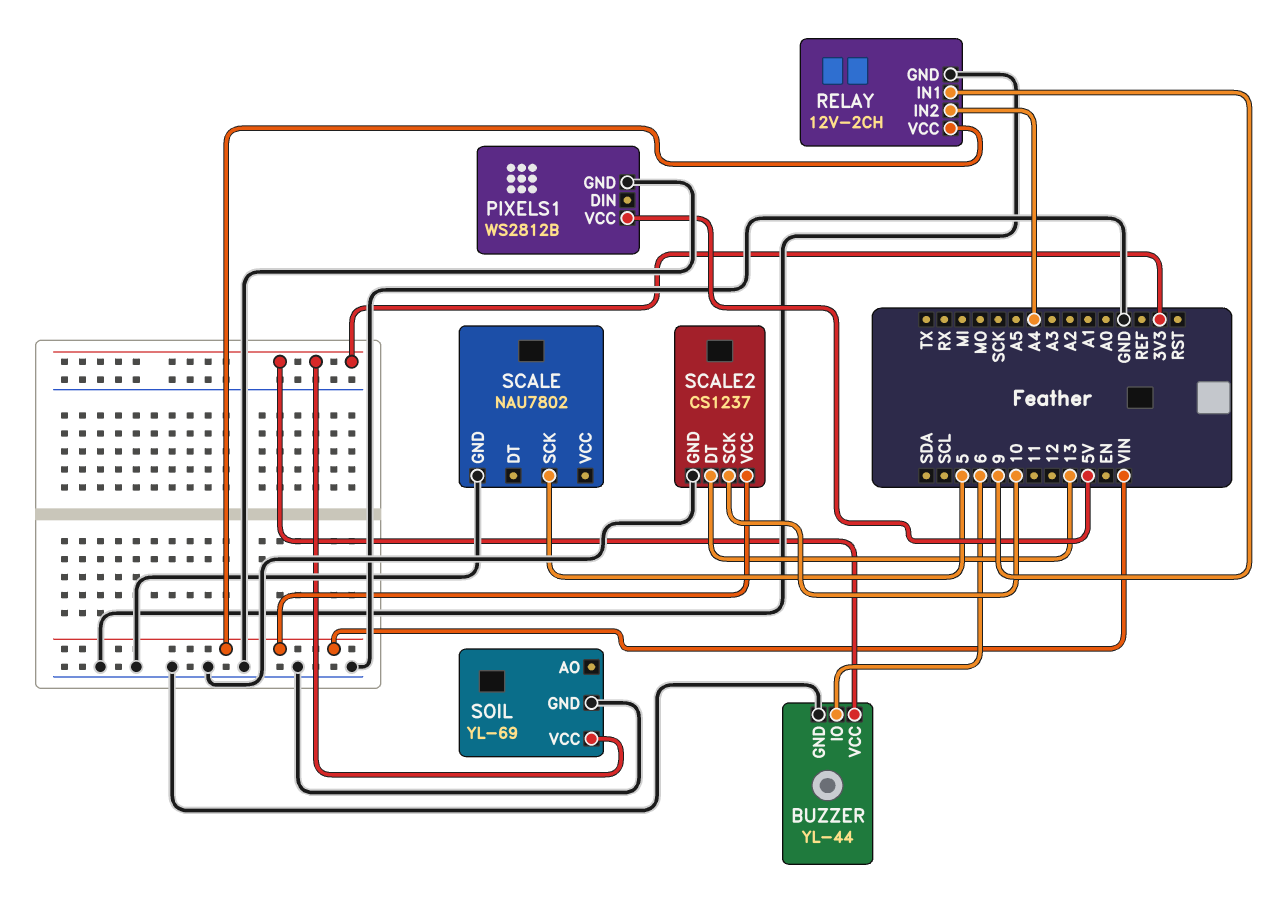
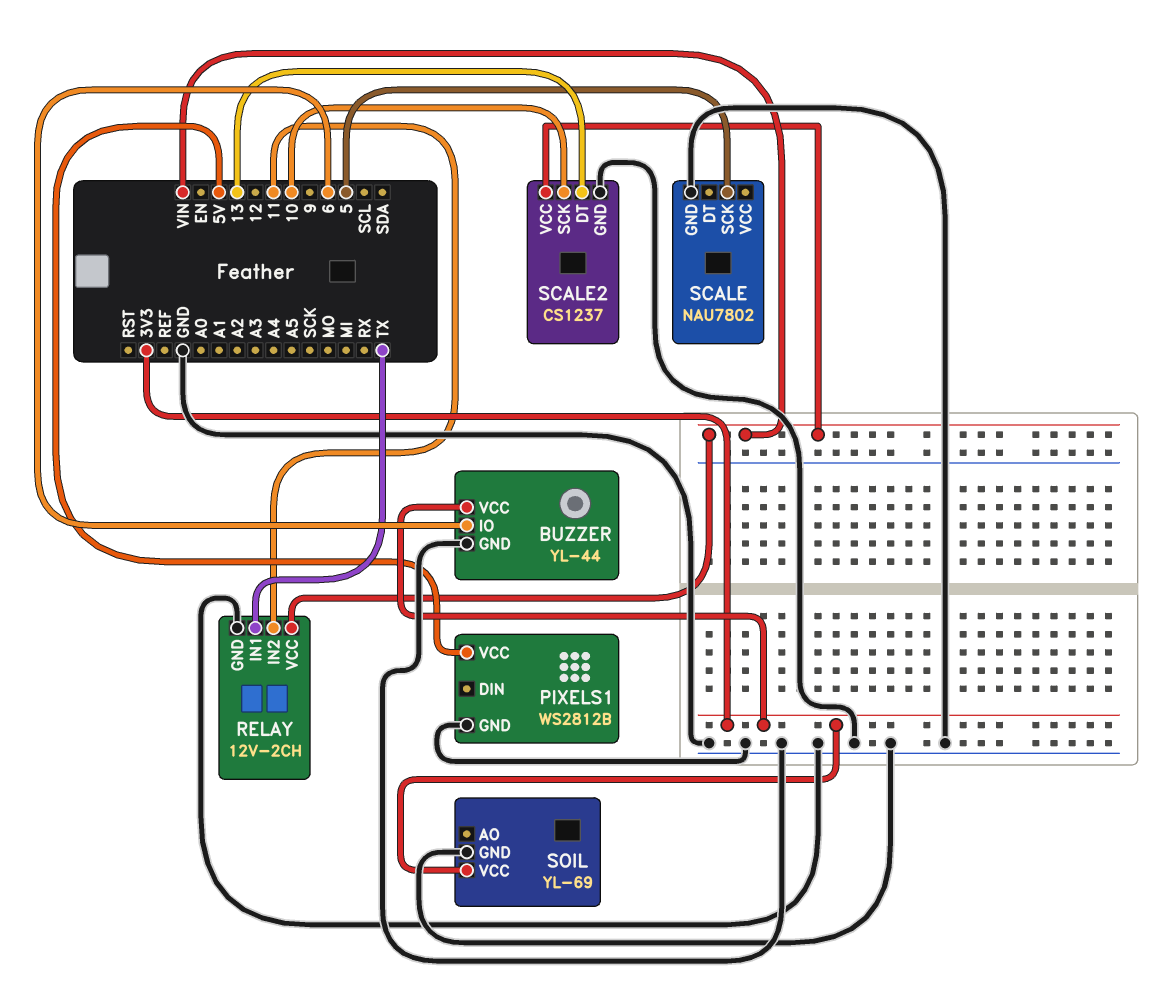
RELAY pin IN1: 9 -> TX
RELAY pin IN2: A4 -> 11

